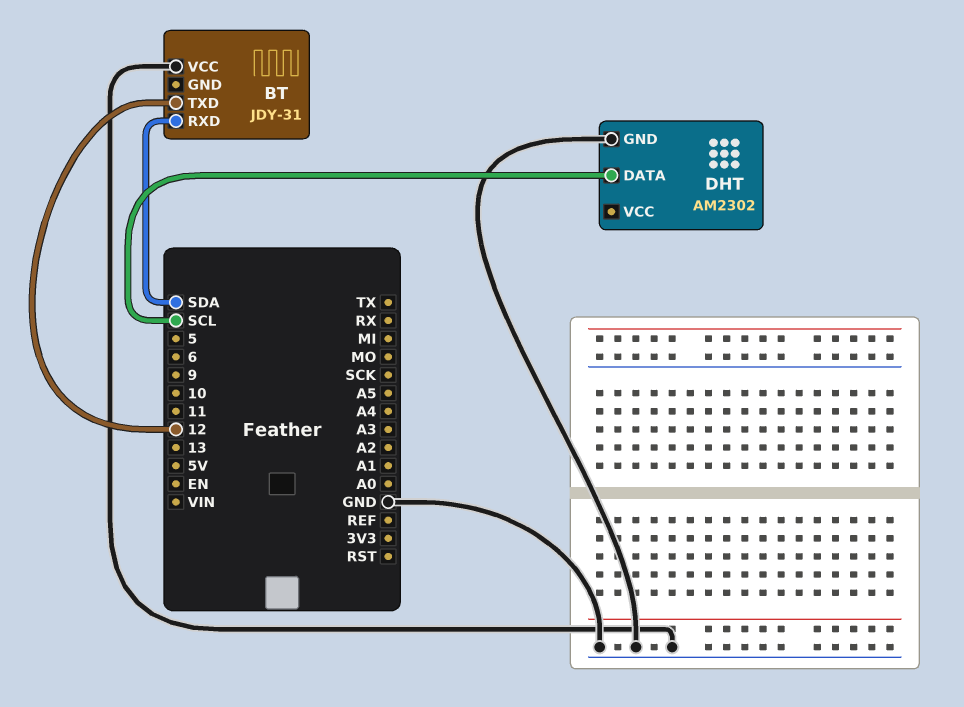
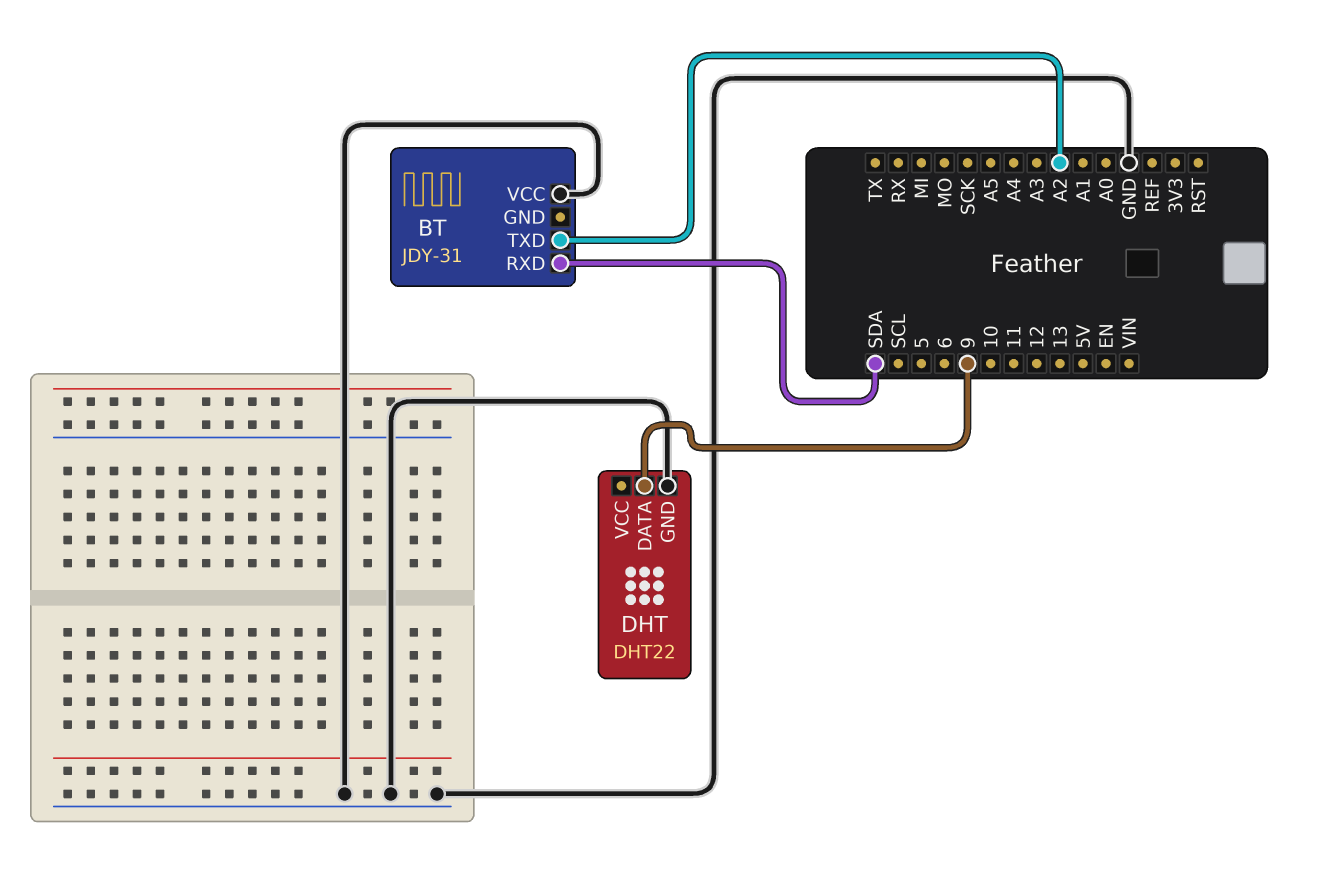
BT pin TXD: 12 -> A2
DHT: AM2302 -> DHT22
DHT pin DATA: SCL -> 9

